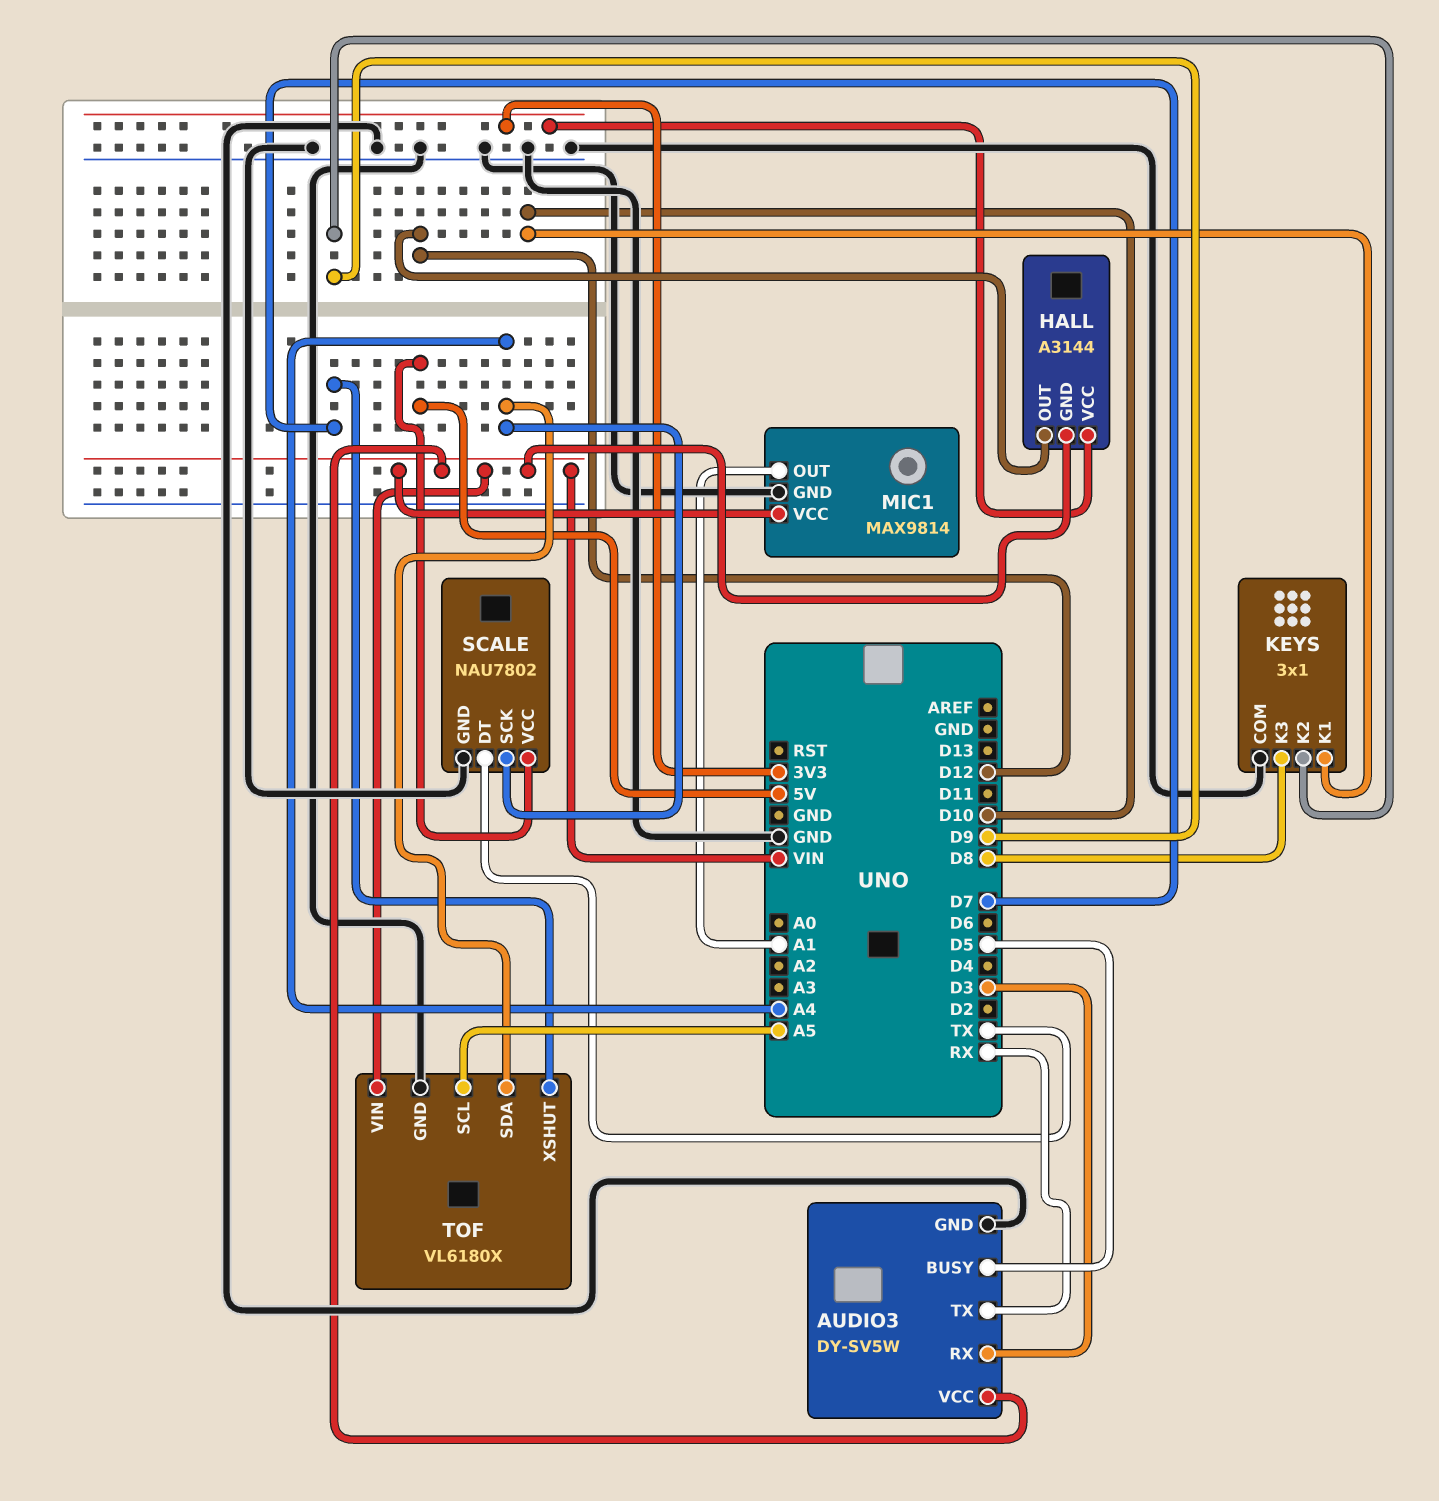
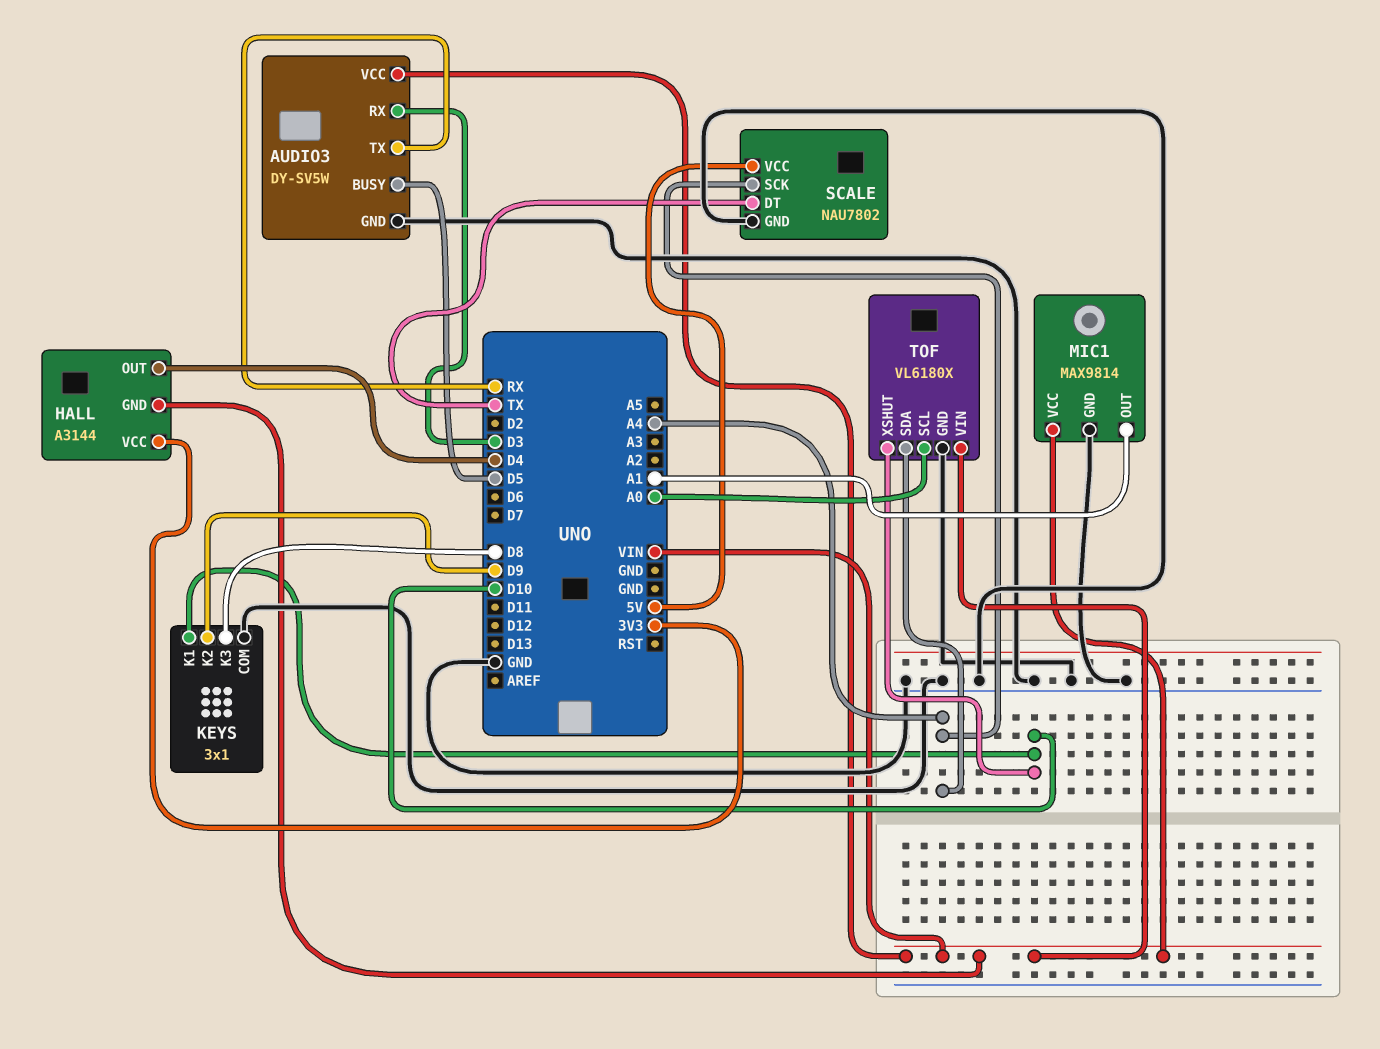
HALL pin OUT: D12 -> D4
TOF pin SCL: A5 -> A0
TOF pin XSHUT: D7 -> D10

